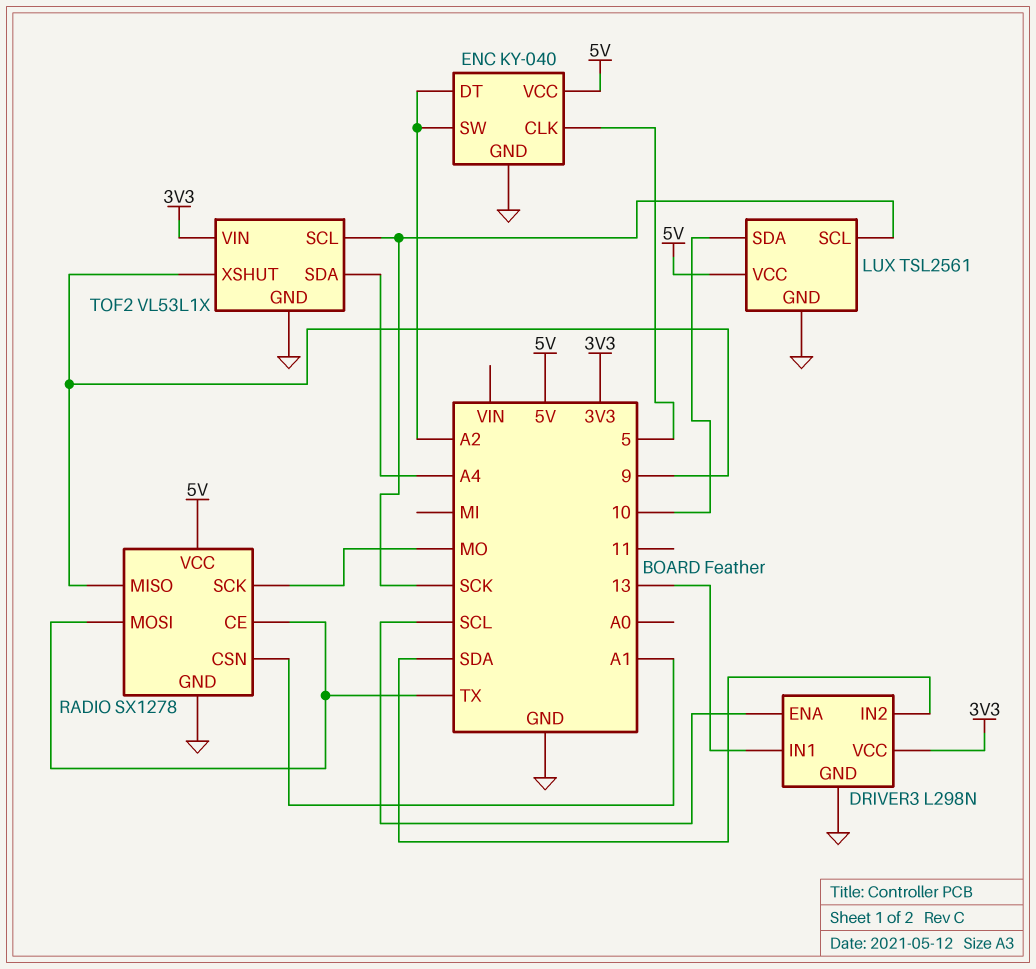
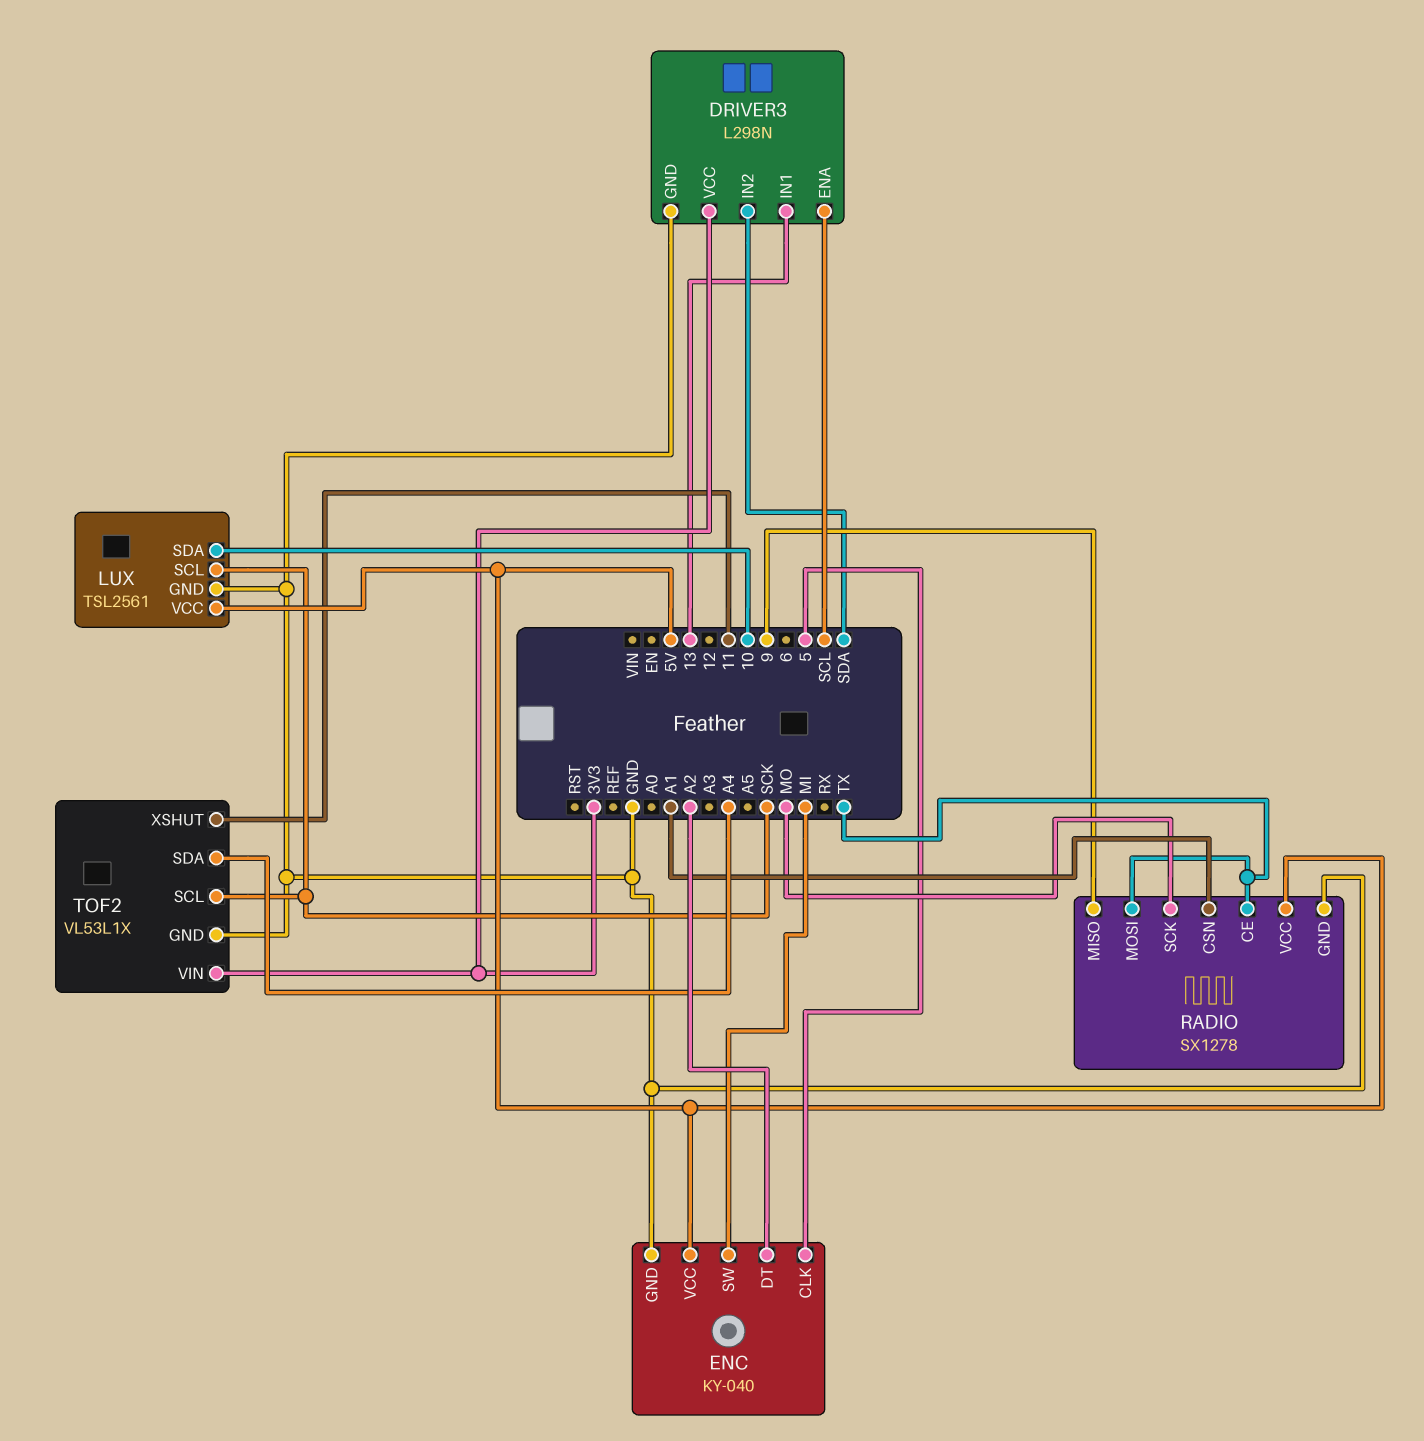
ENC pin SW: A2 -> MI
TOF2 pin XSHUT: 9 -> 11

